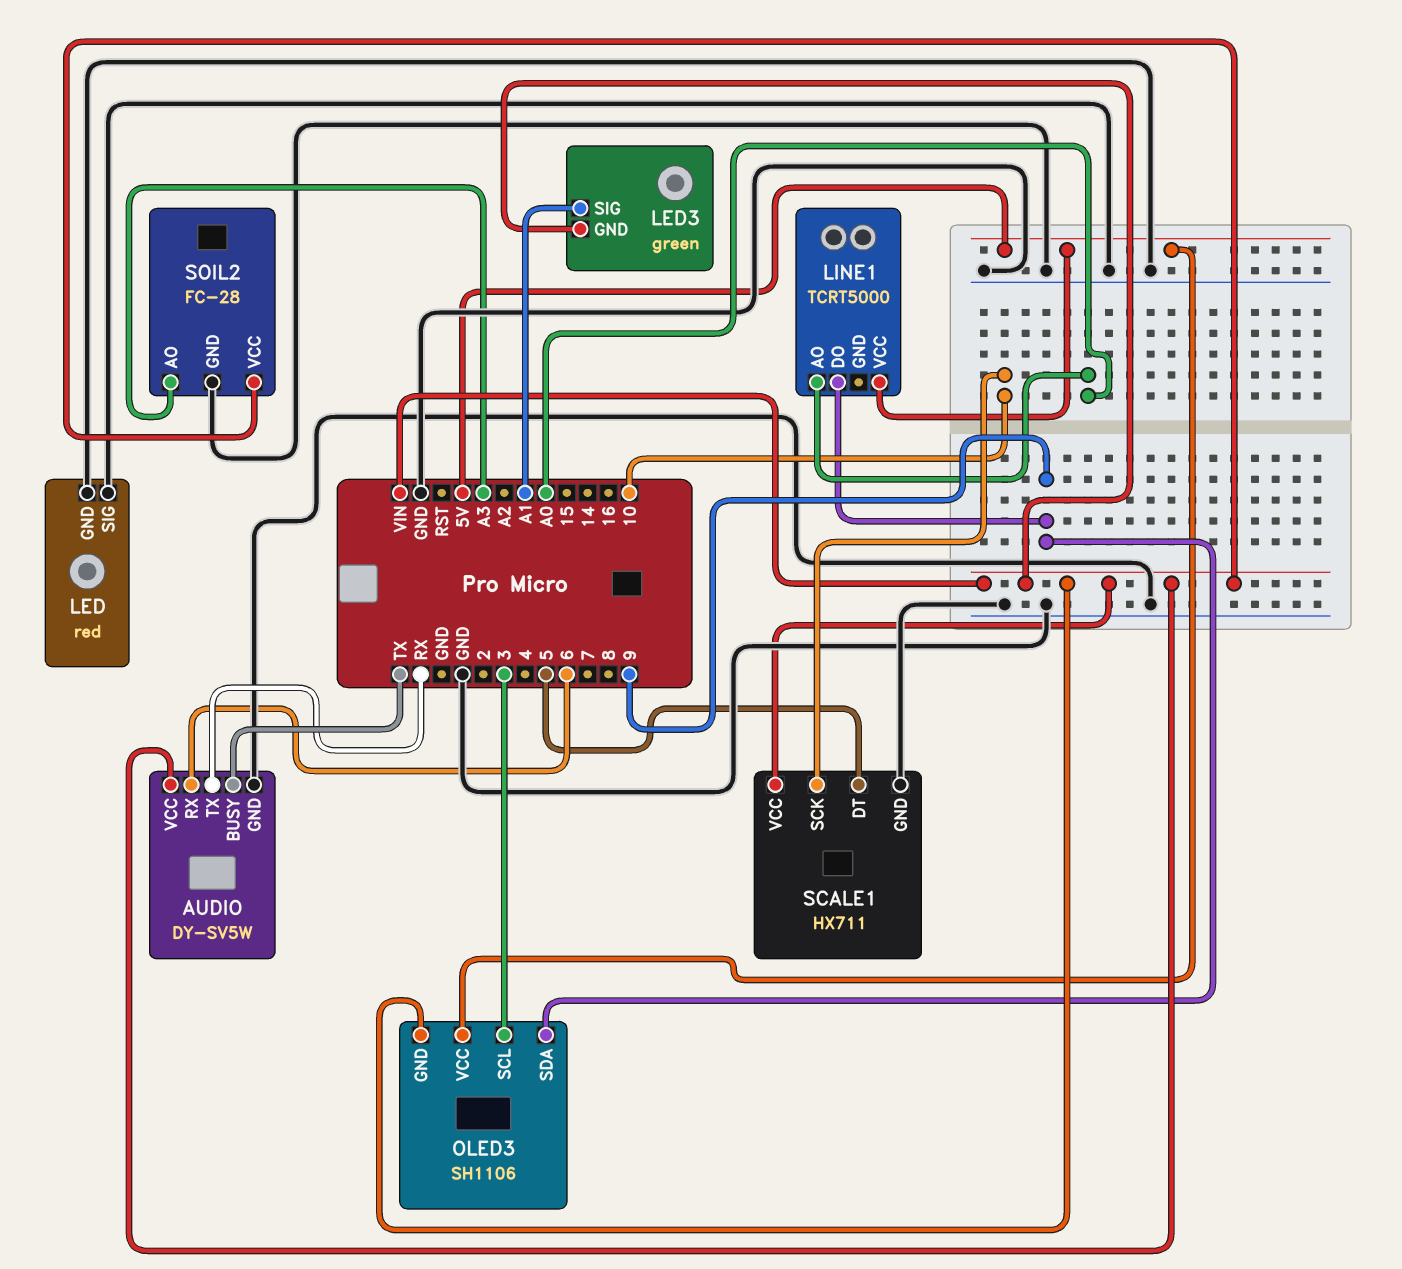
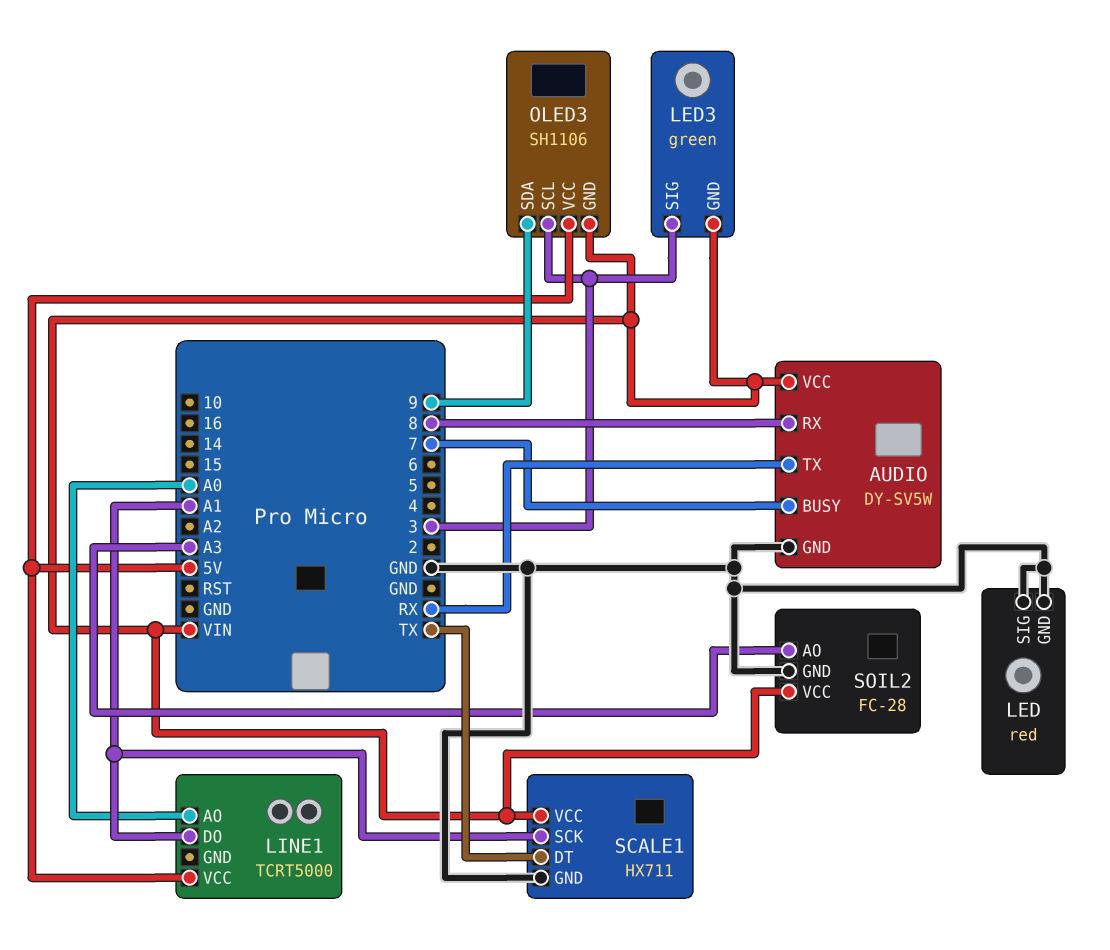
AUDIO pin BUSY: TX -> 7
AUDIO pin RX: 6 -> 8
LED3 pin SIG: A1 -> 3
LINE1 pin DO: 9 -> A1
SCALE1 pin DT: 5 -> TX
SCALE1 pin SCK: 10 -> A1

